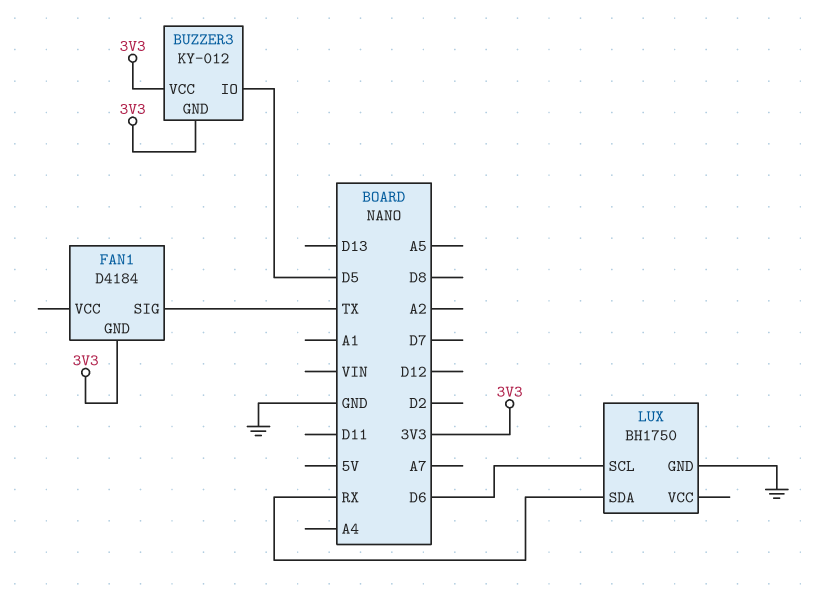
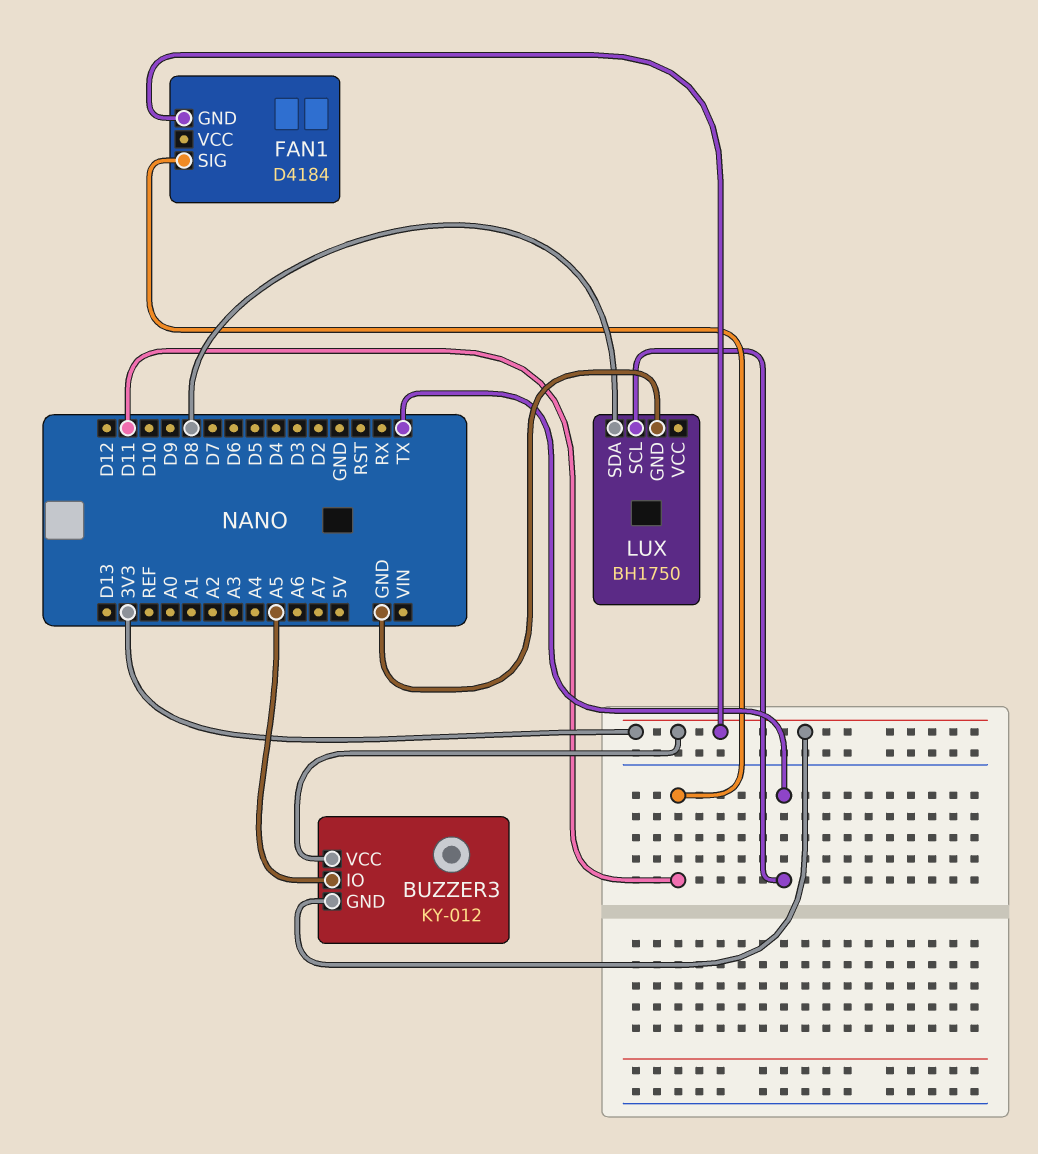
BUZZER3 pin IO: D5 -> A5
FAN1 pin SIG: TX -> D11
LUX pin SCL: D6 -> TX
LUX pin SDA: RX -> D8

